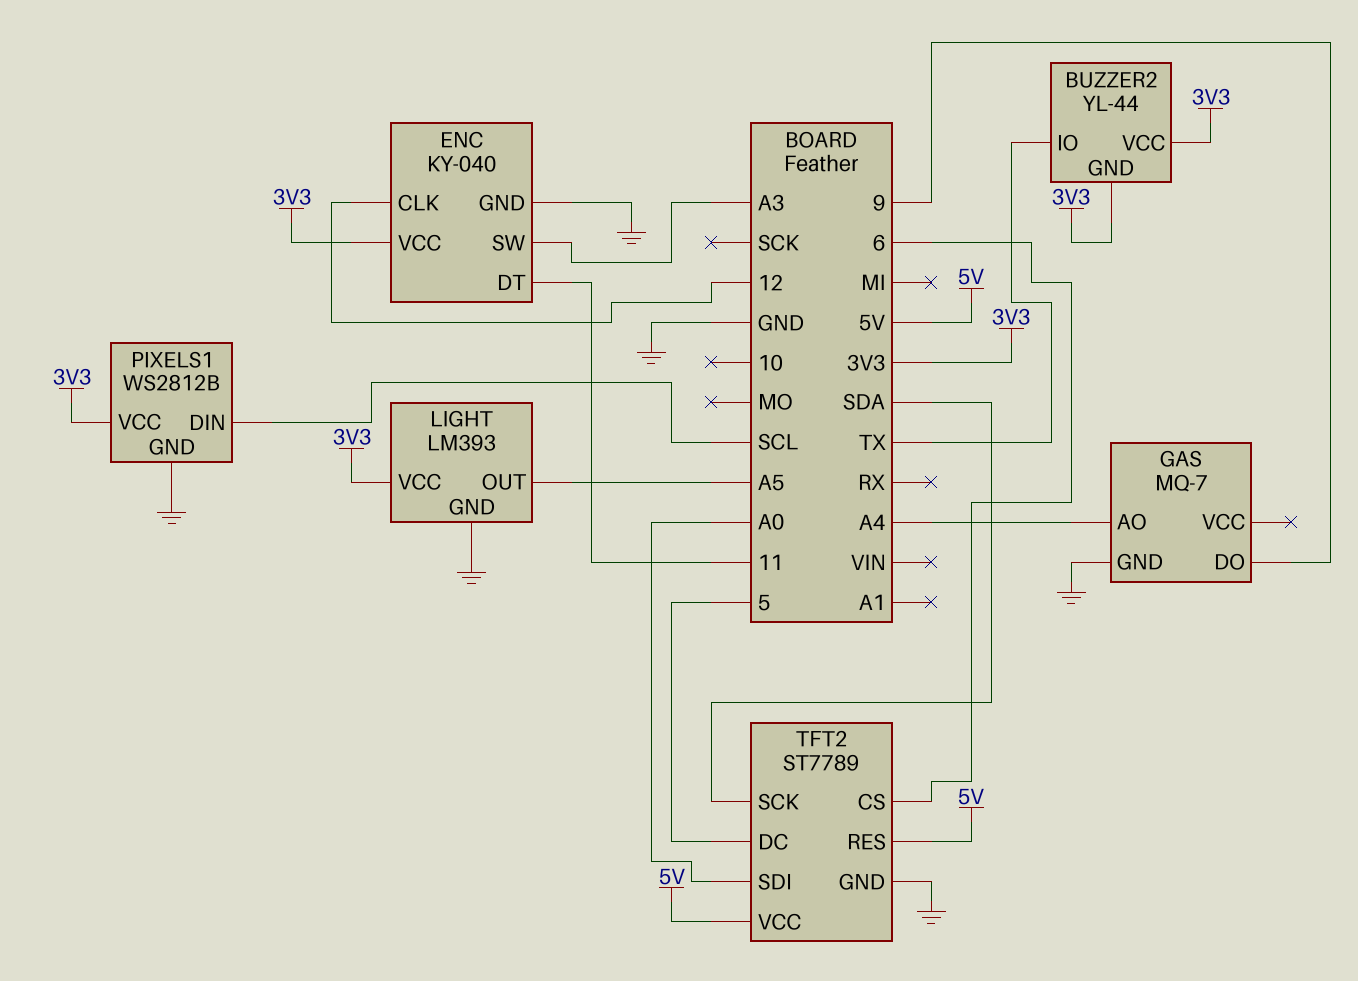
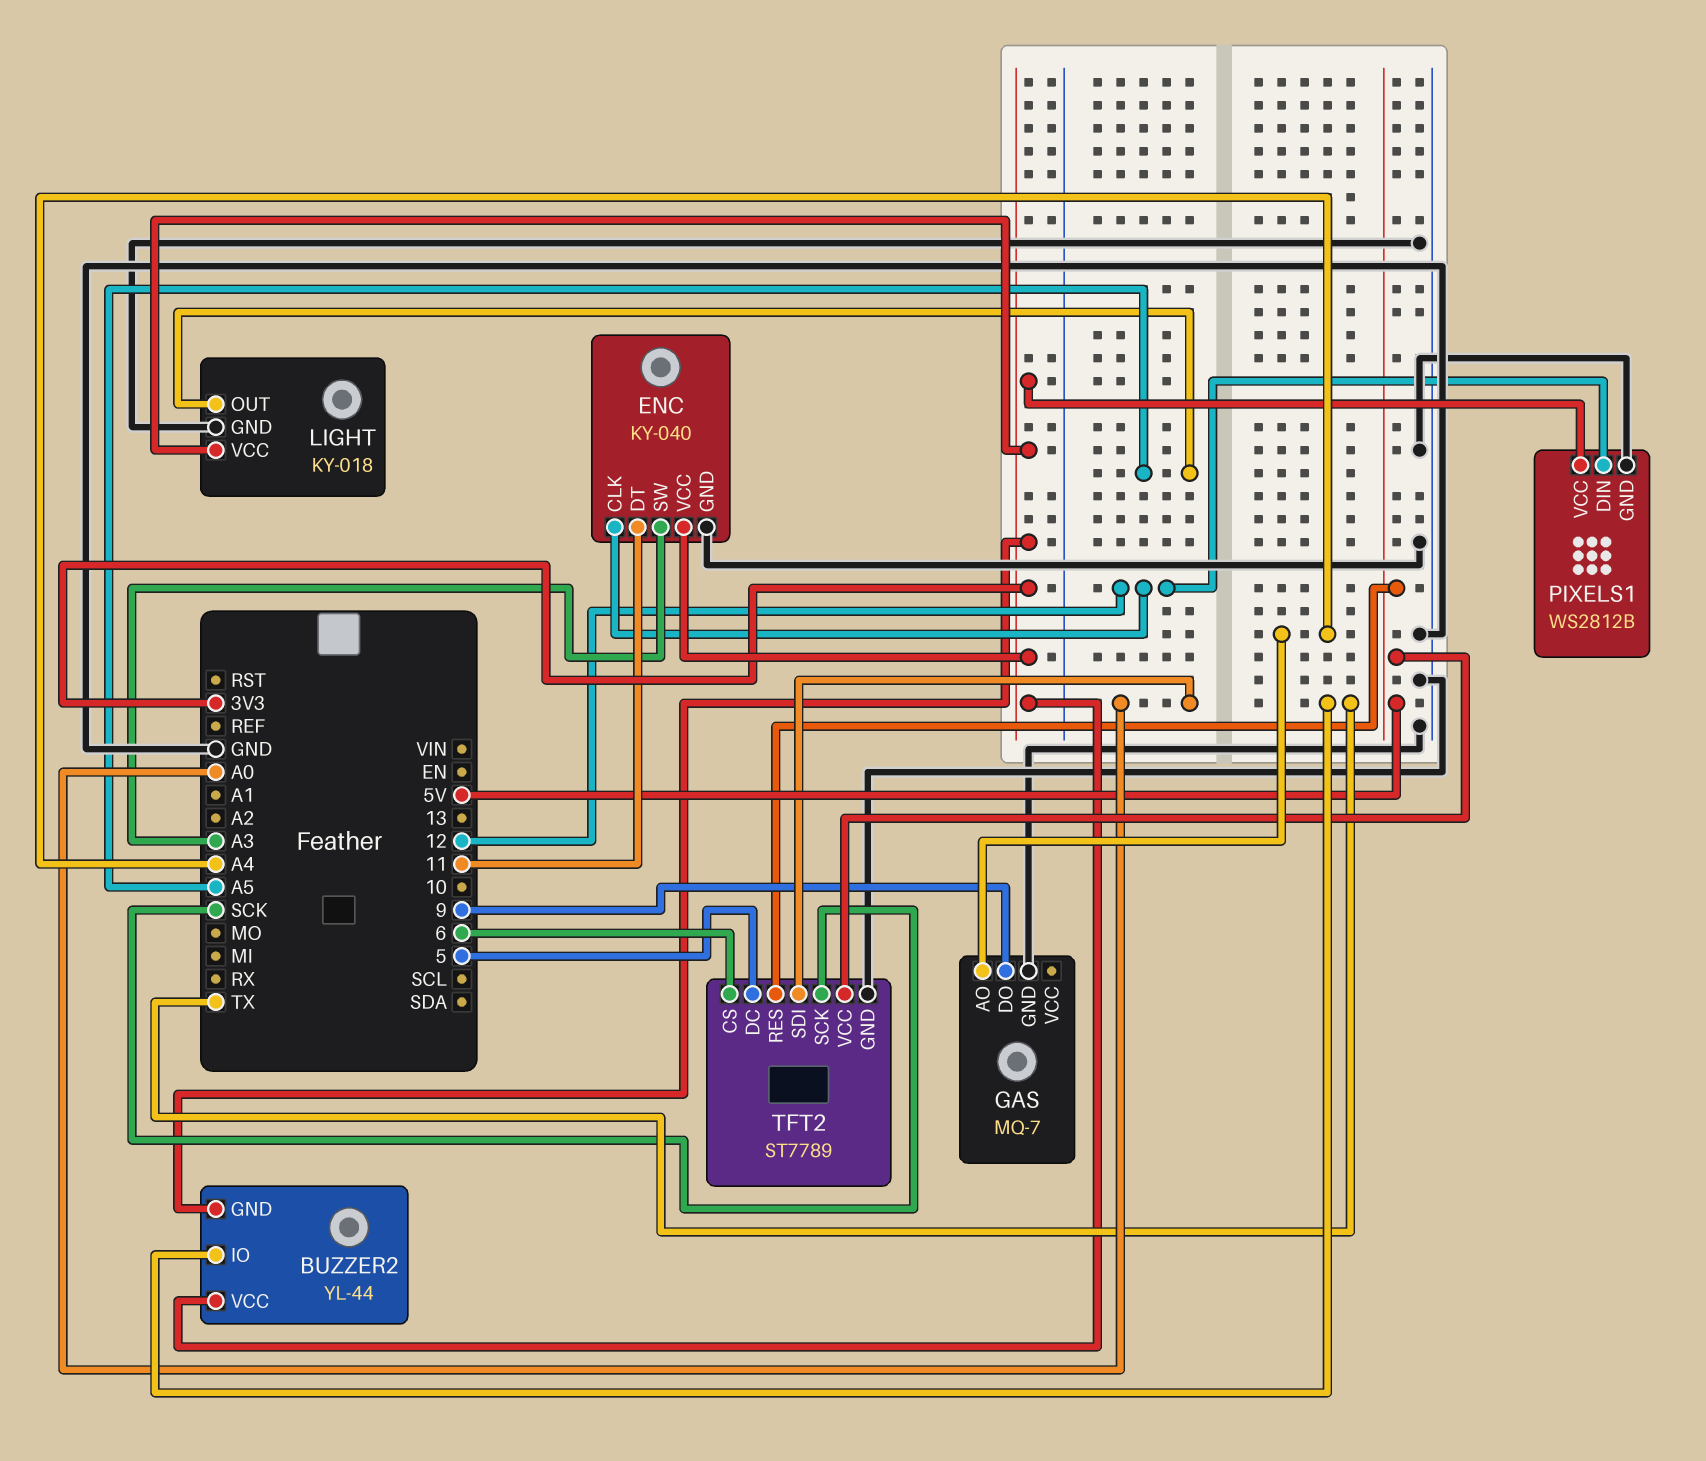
LIGHT: LM393 -> KY-018
PIXELS1 pin DIN: SCL -> 12
TFT2 pin SCK: SDA -> SCK

